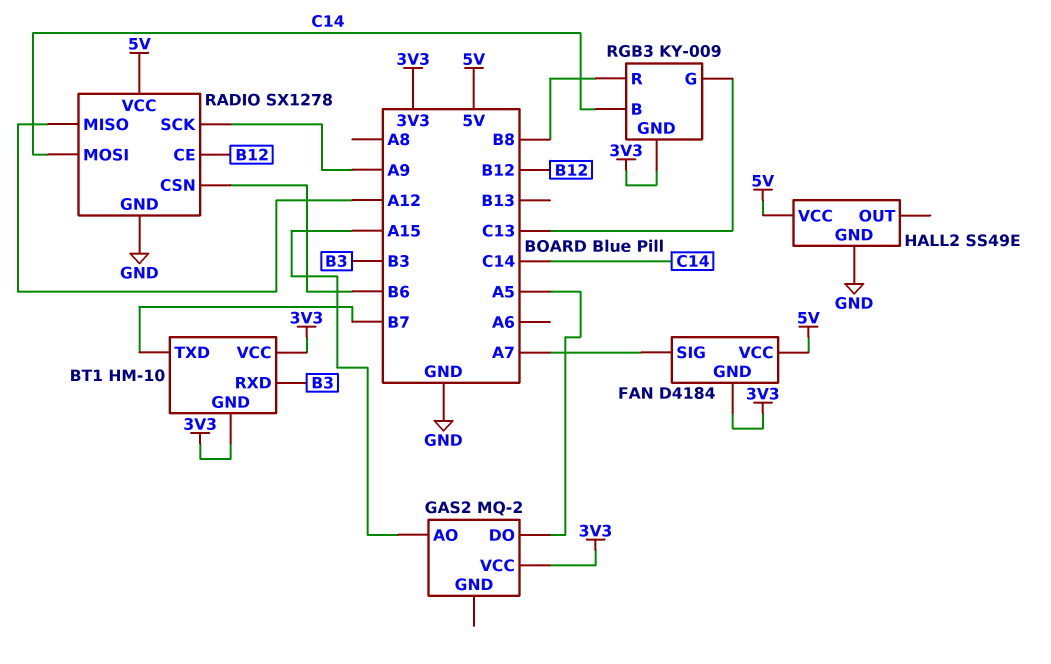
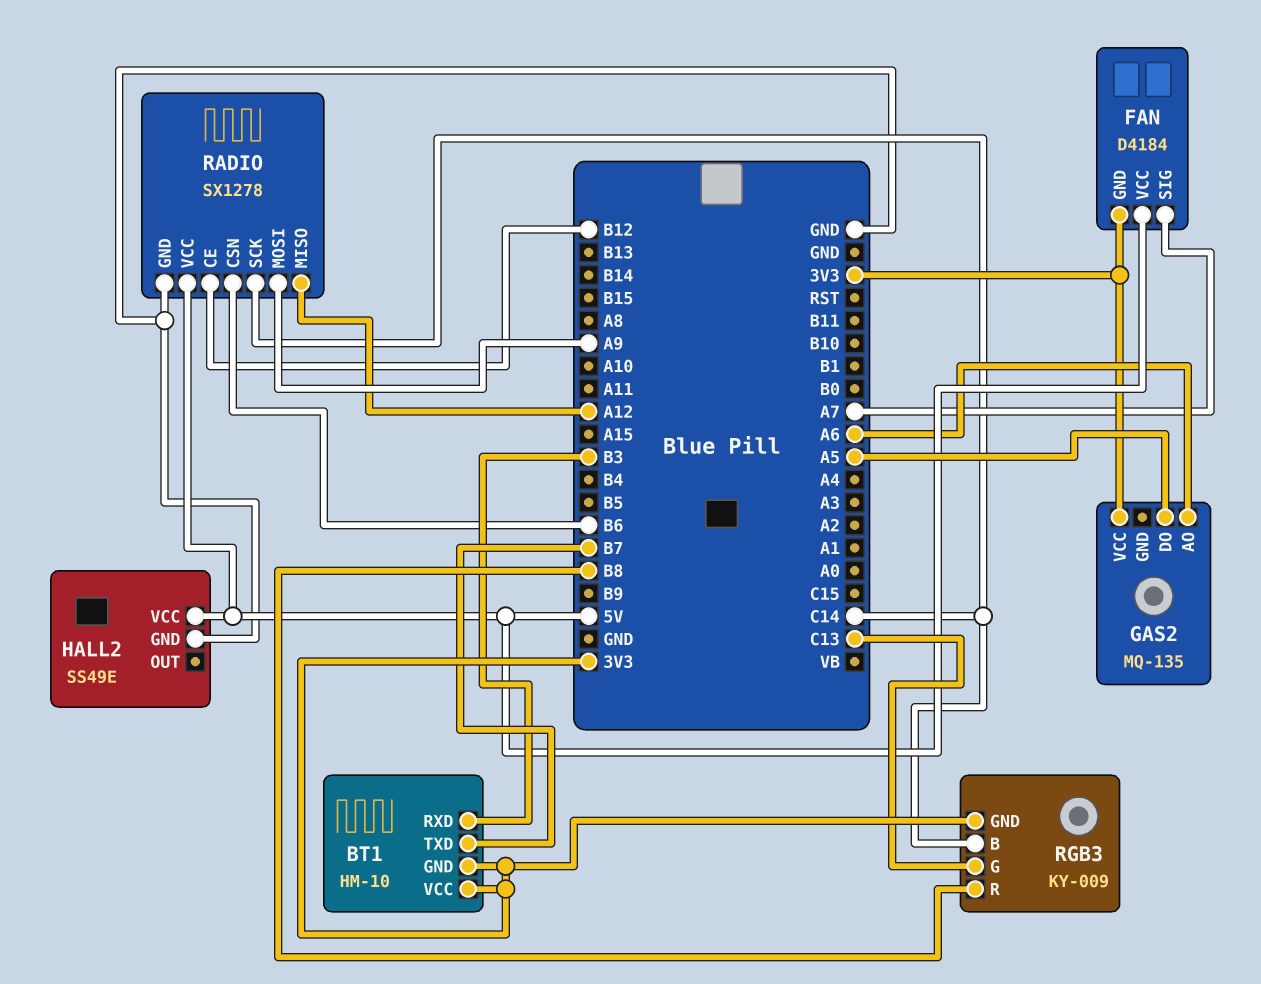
GAS2: MQ-2 -> MQ-135
GAS2 pin AO: A15 -> A6
RADIO pin MOSI: C14 -> A9
RADIO pin SCK: A9 -> C14

